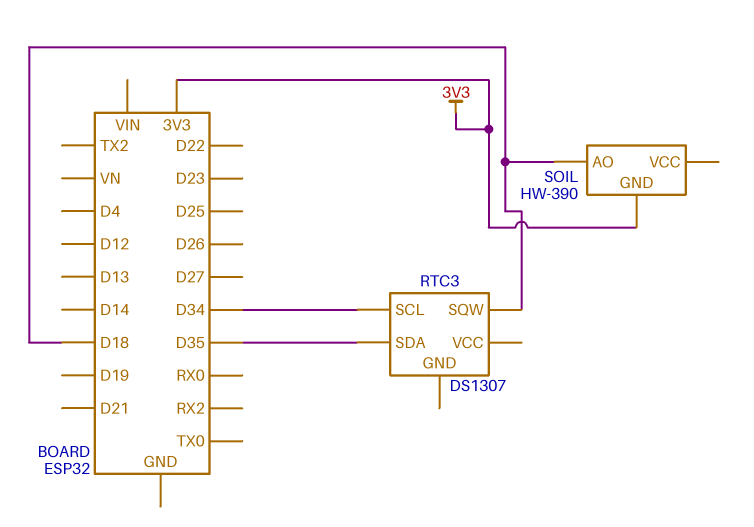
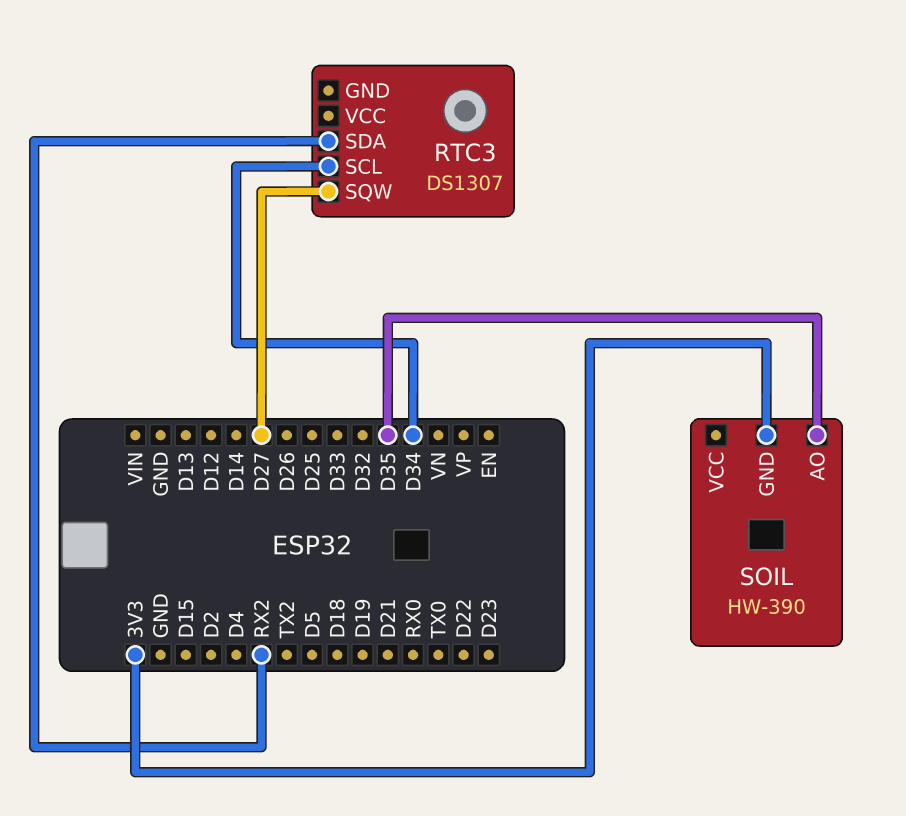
RTC3 pin SDA: D35 -> RX2
RTC3 pin SQW: D18 -> D27
SOIL pin AO: D18 -> D35

